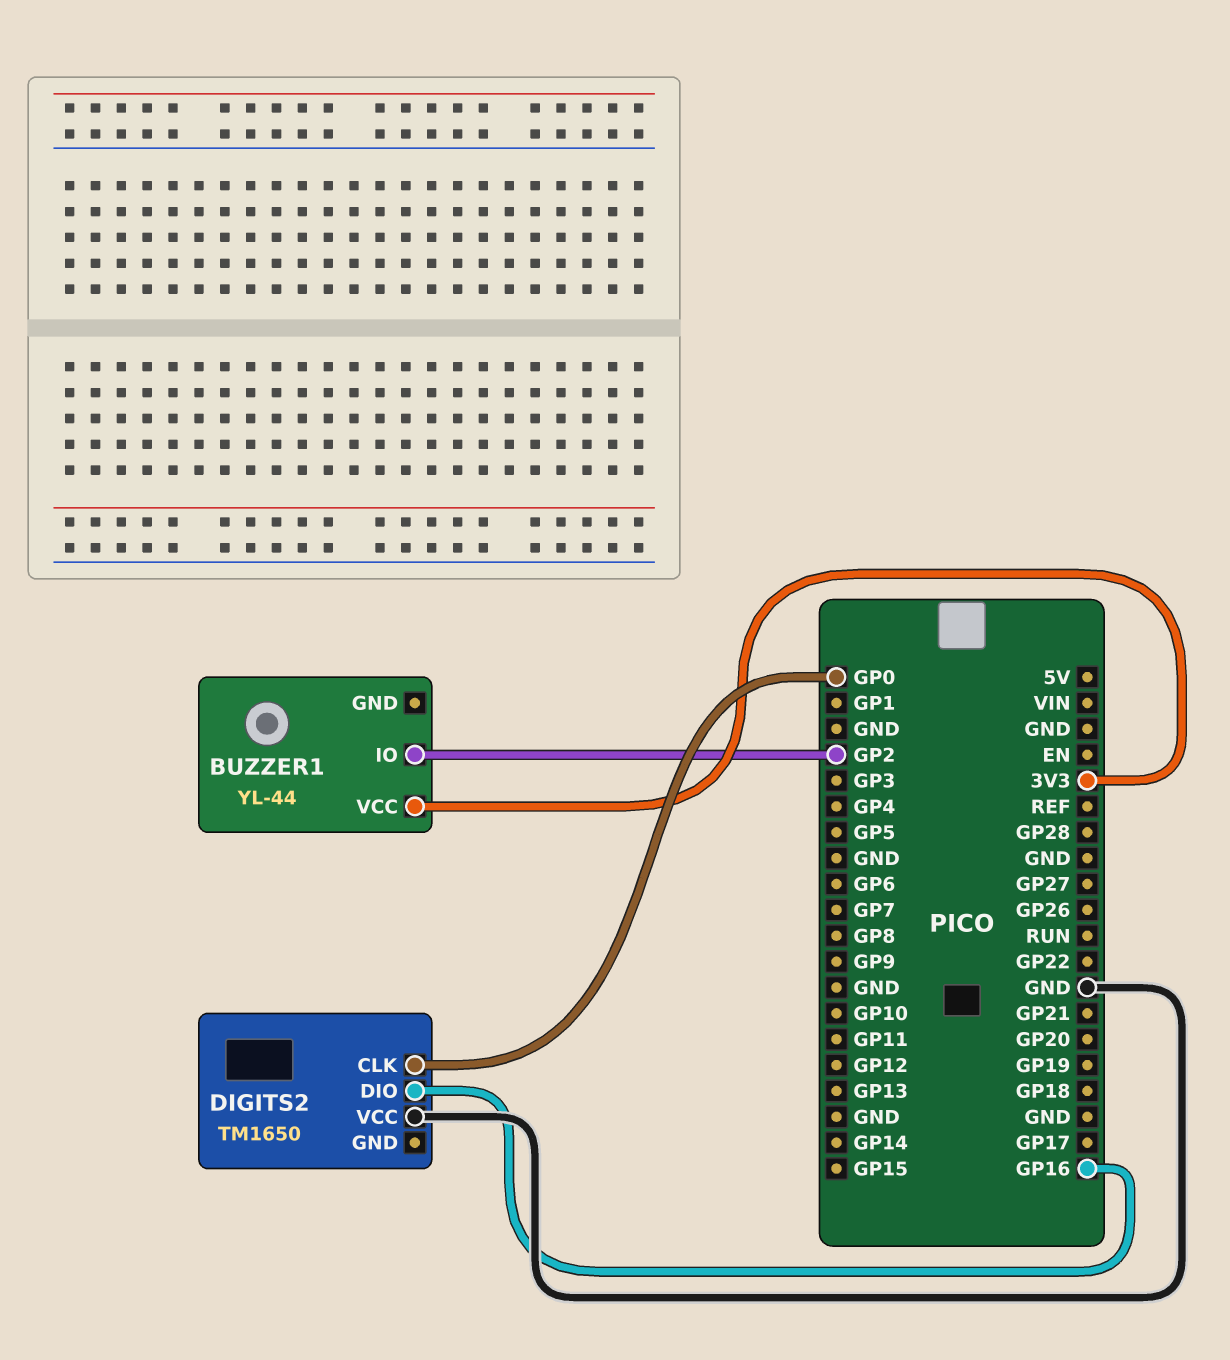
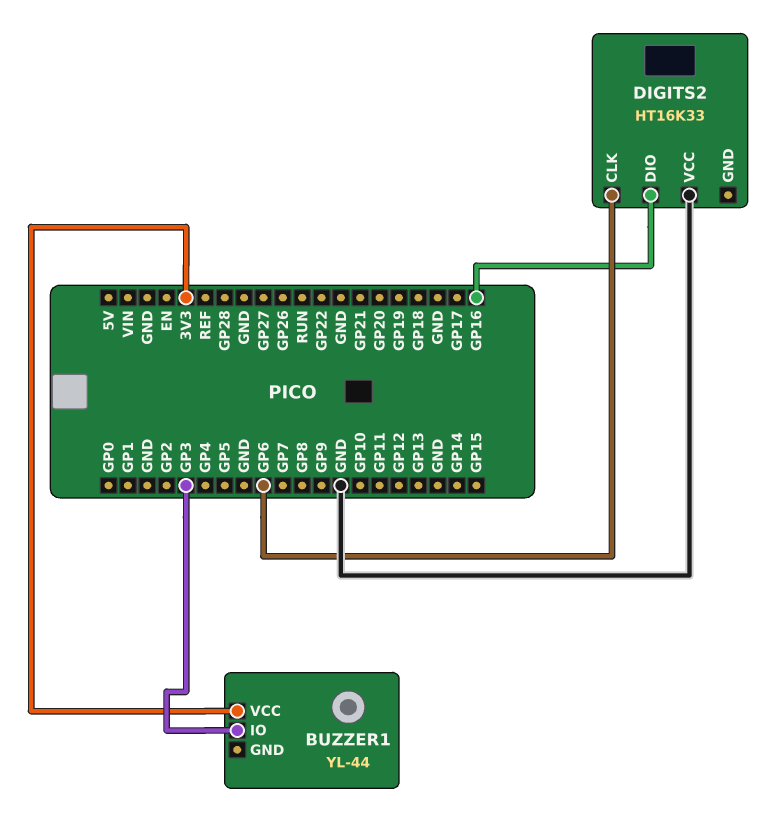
BUZZER1 pin IO: GP2 -> GP3
DIGITS2: TM1650 -> HT16K33
DIGITS2 pin CLK: GP0 -> GP6

